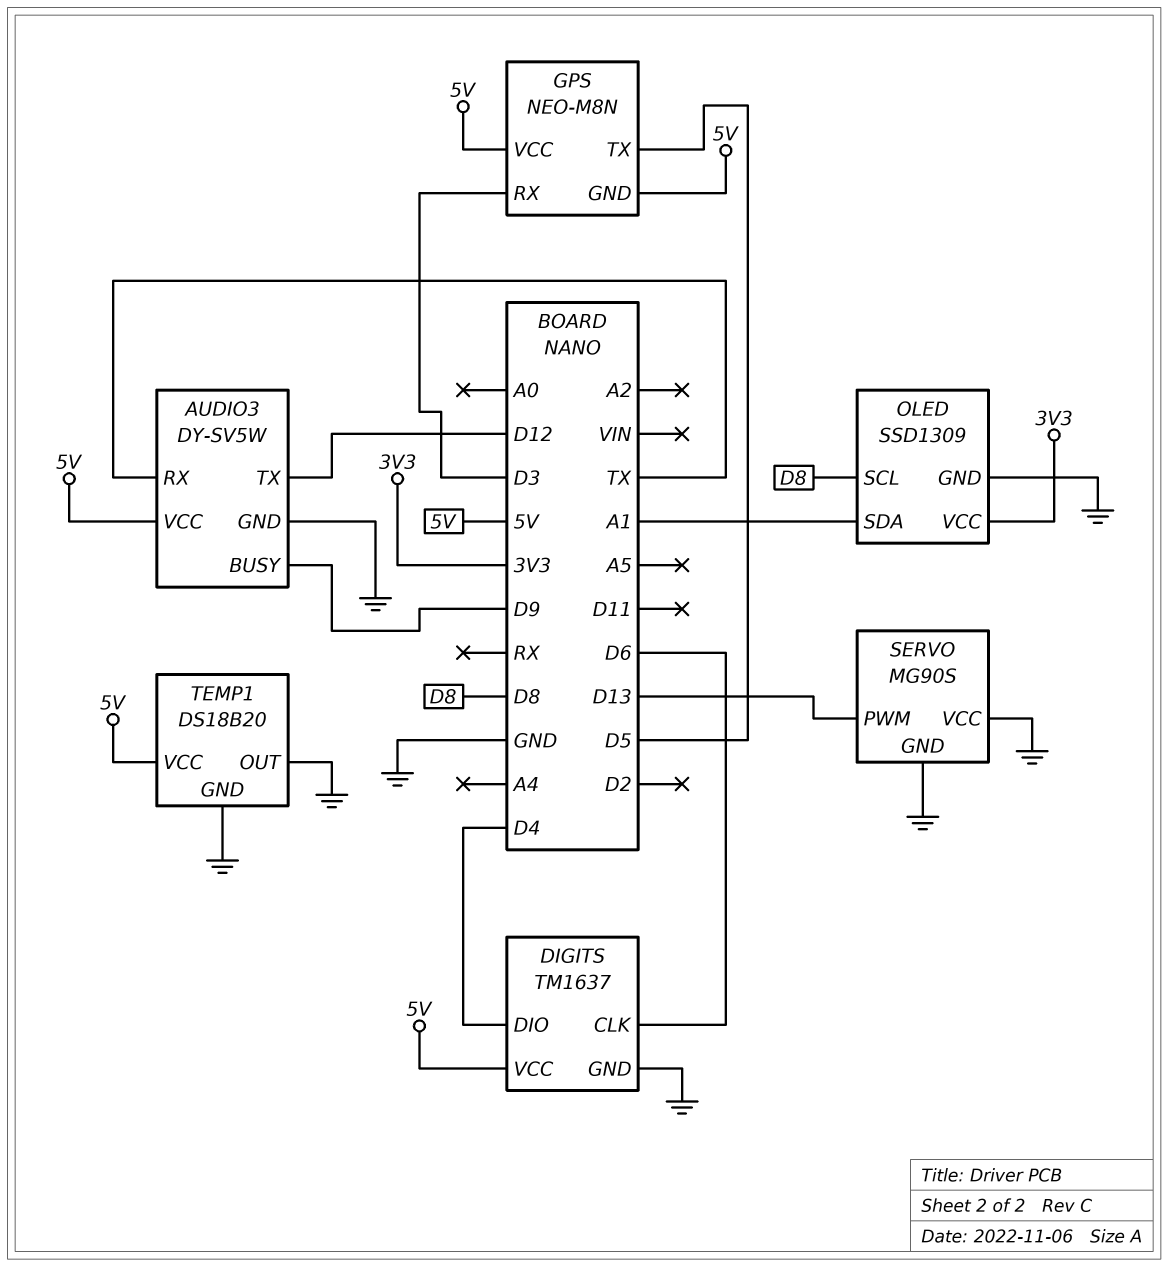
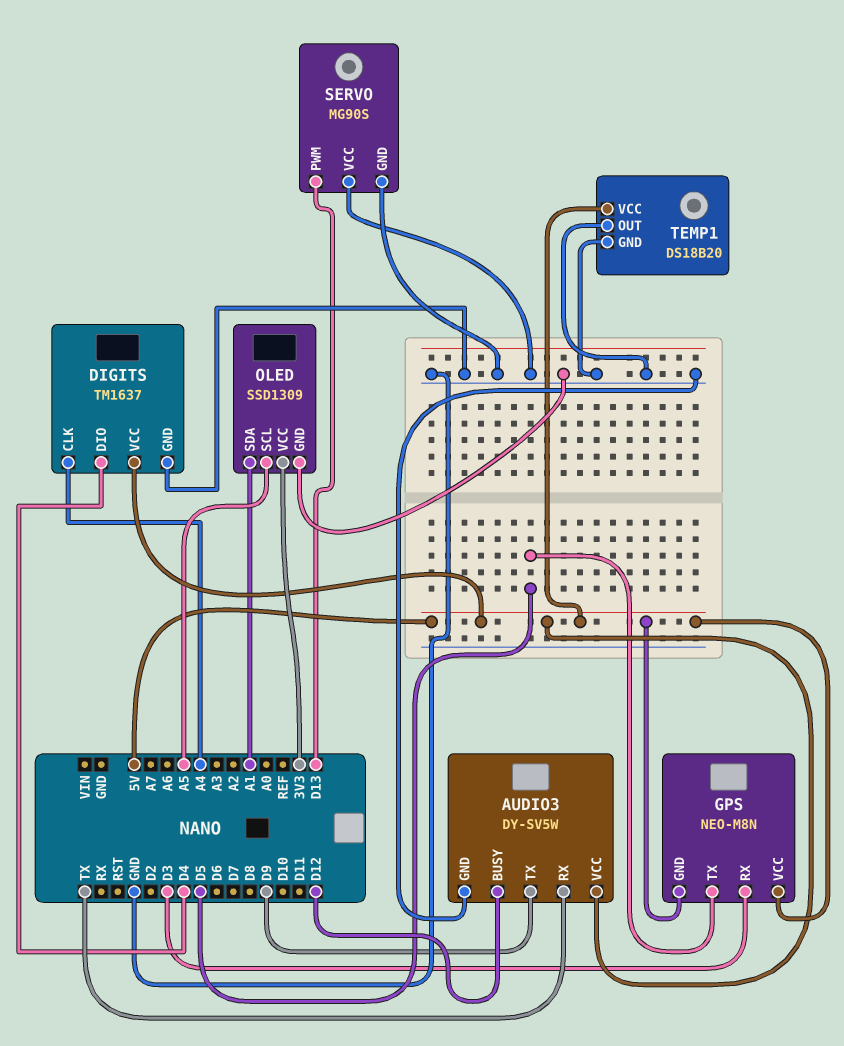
AUDIO3 pin BUSY: D9 -> D12
AUDIO3 pin TX: D12 -> D9
DIGITS pin CLK: D6 -> A4
OLED pin SCL: D8 -> A5

